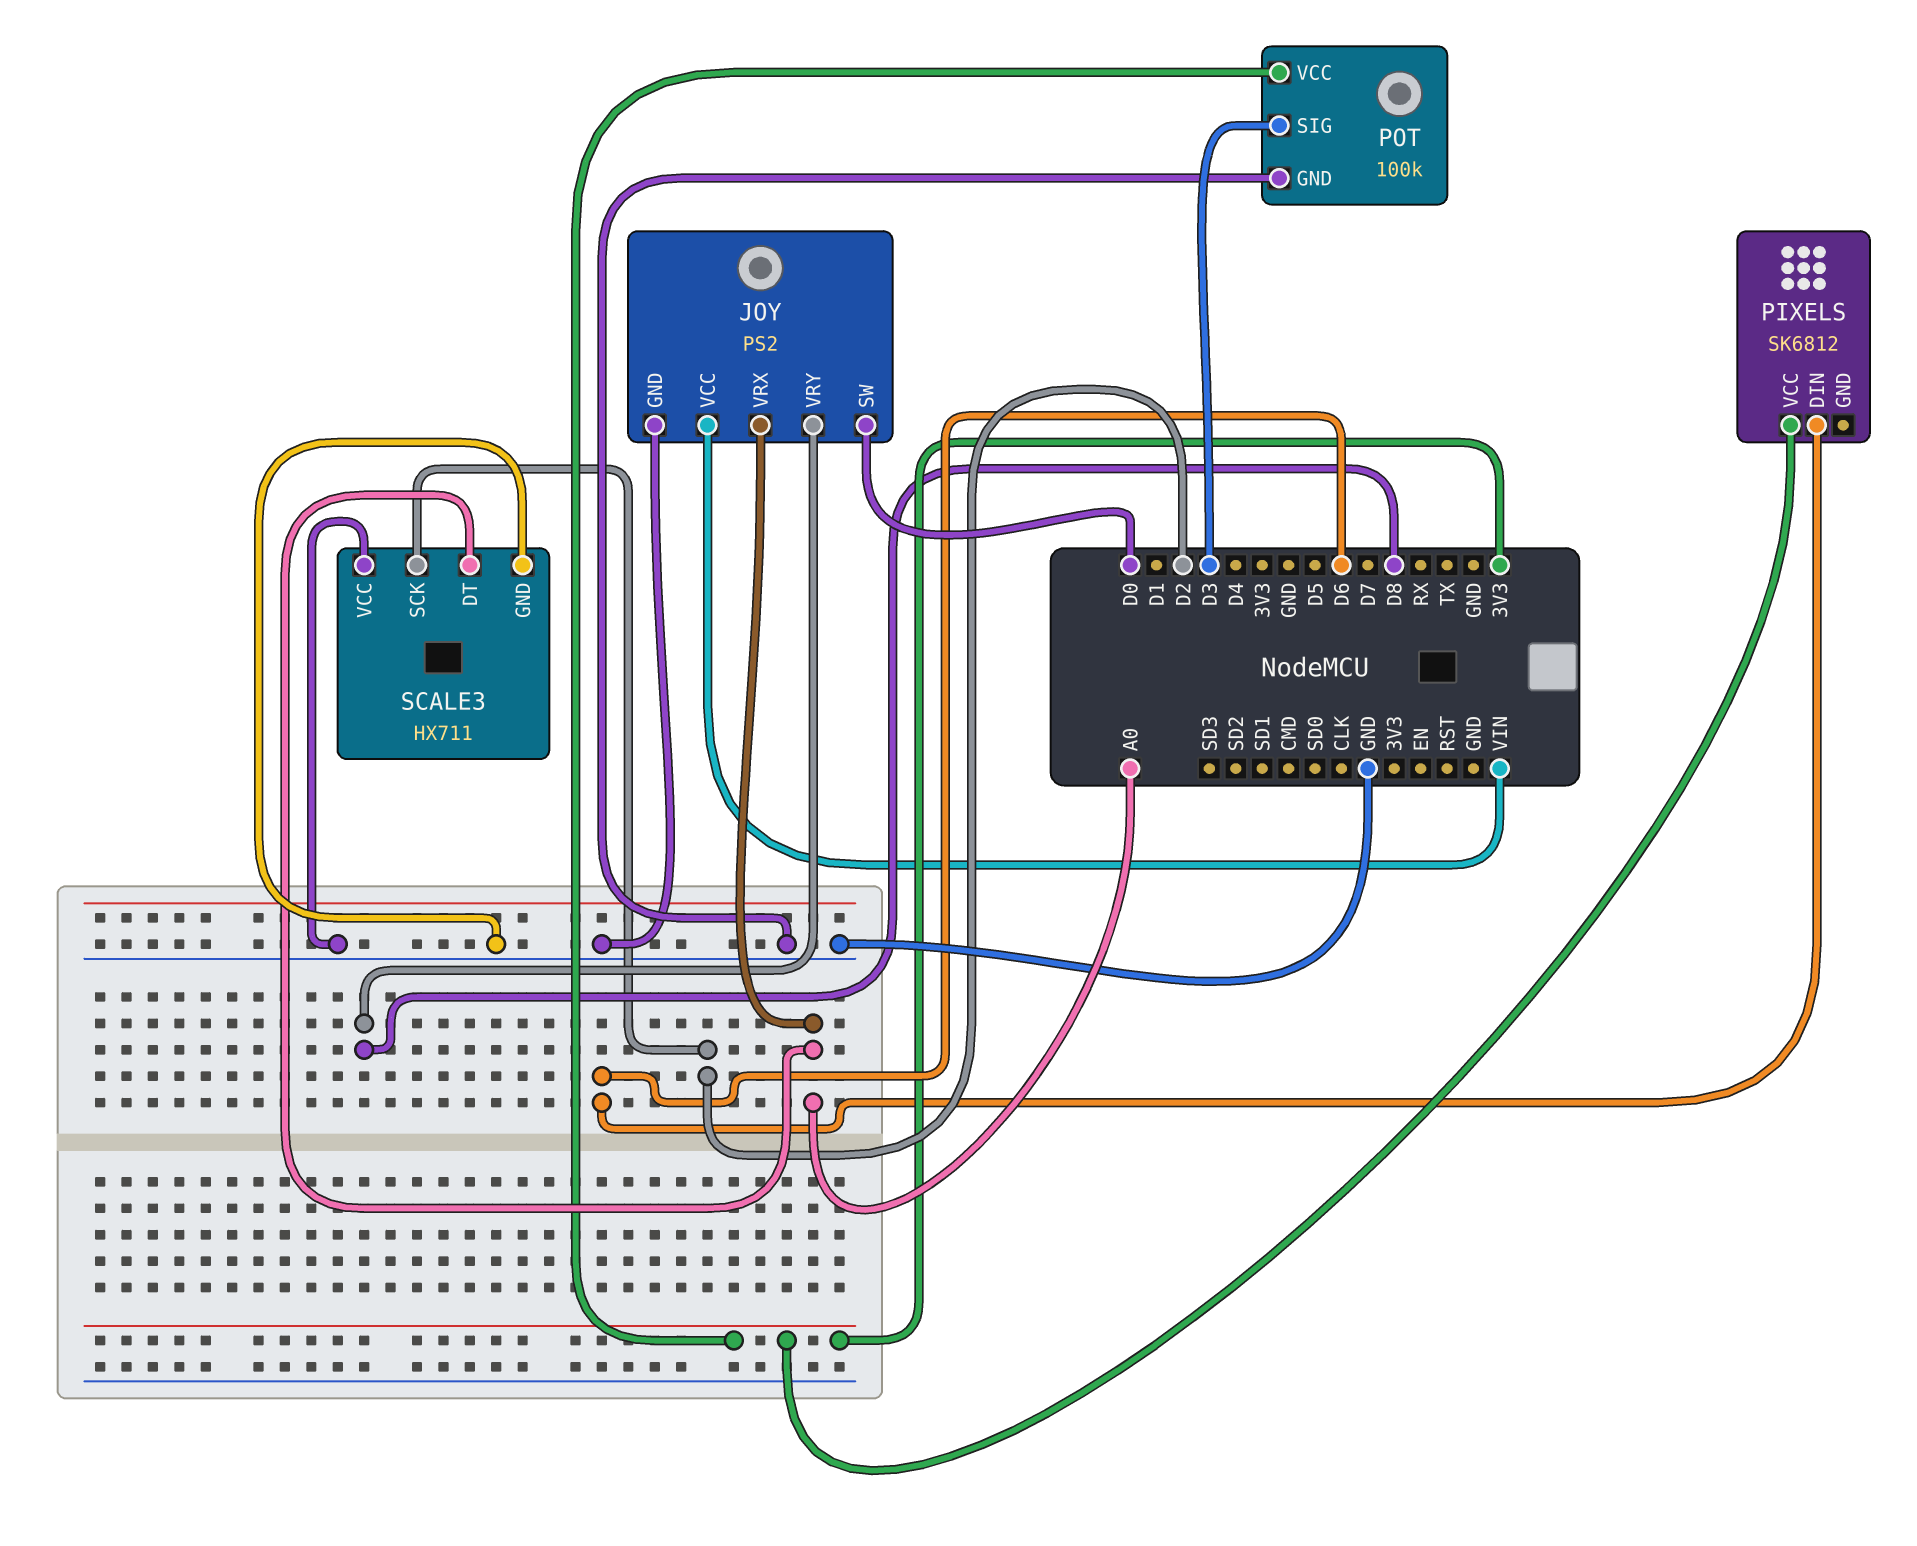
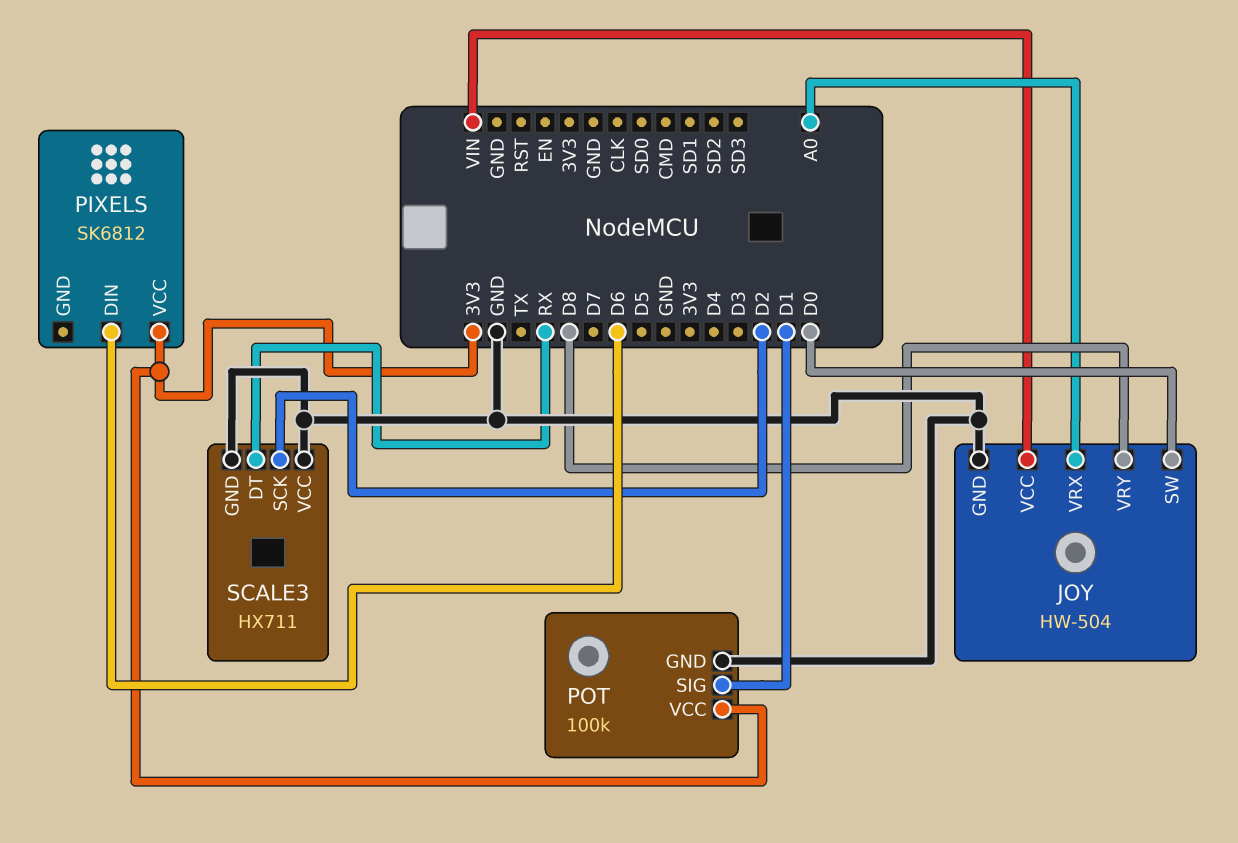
JOY: PS2 -> HW-504
POT pin SIG: D3 -> D1
SCALE3 pin DT: A0 -> RX

